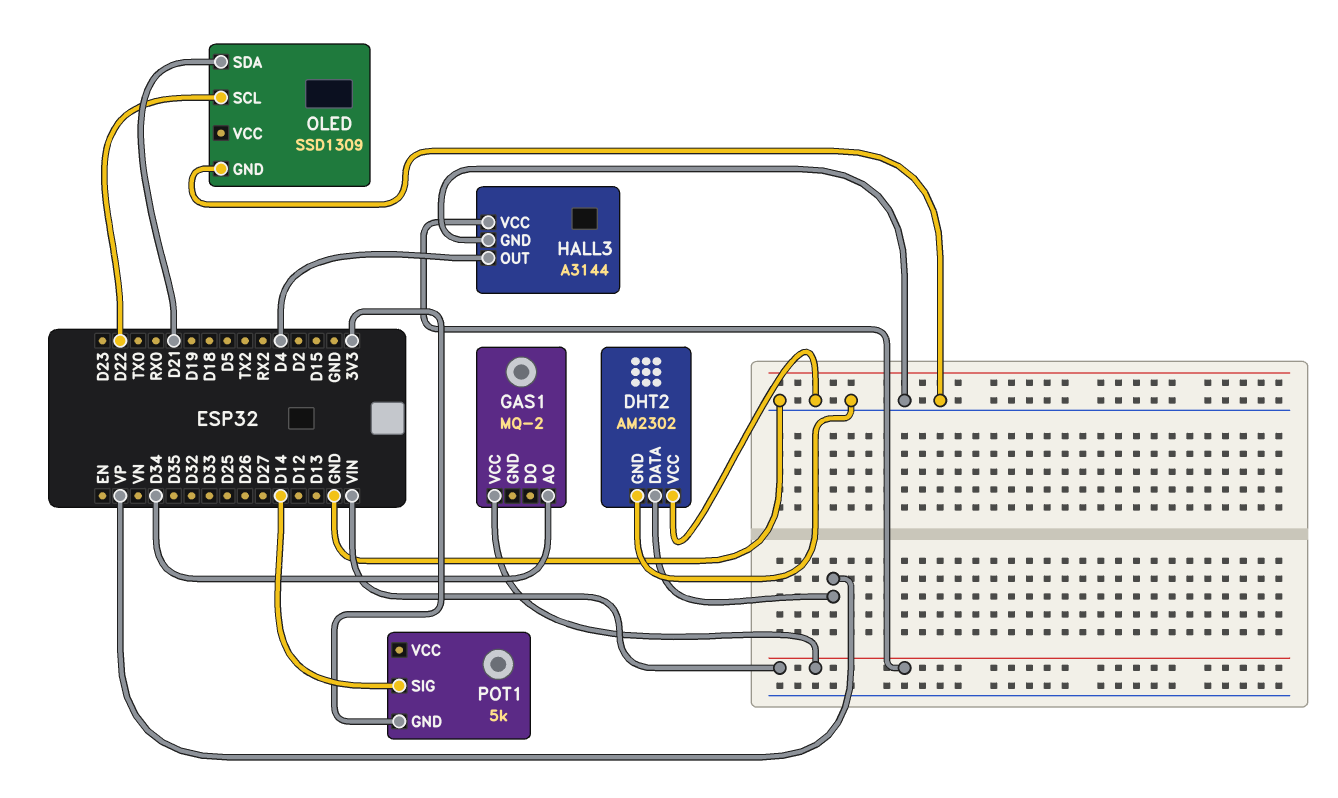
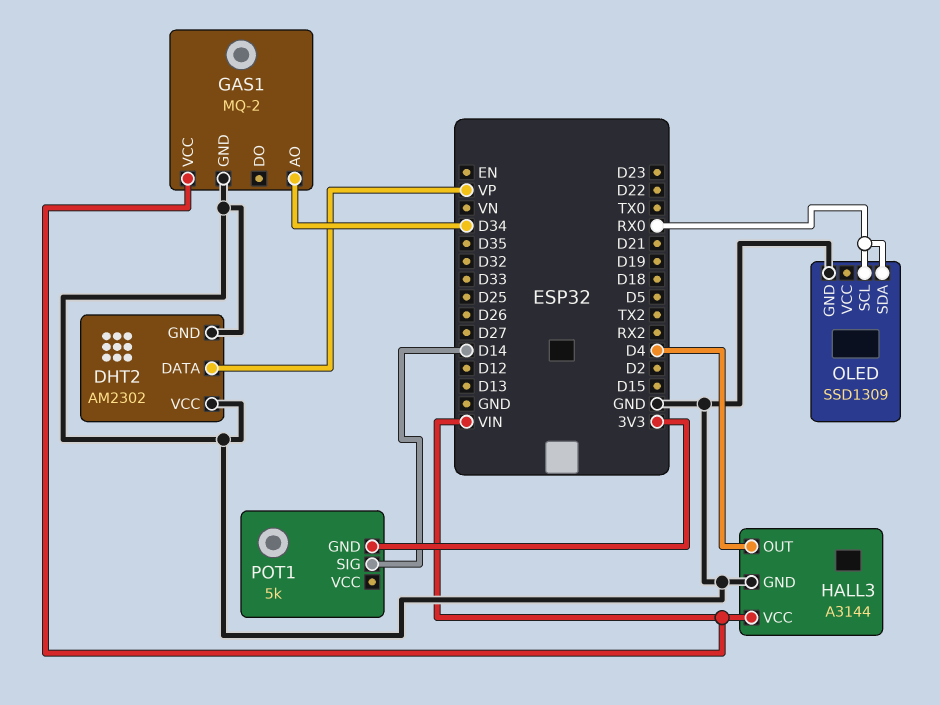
GAS1 pin GND: none -> GND
OLED pin SCL: D22 -> RX0
OLED pin SDA: D21 -> RX0

